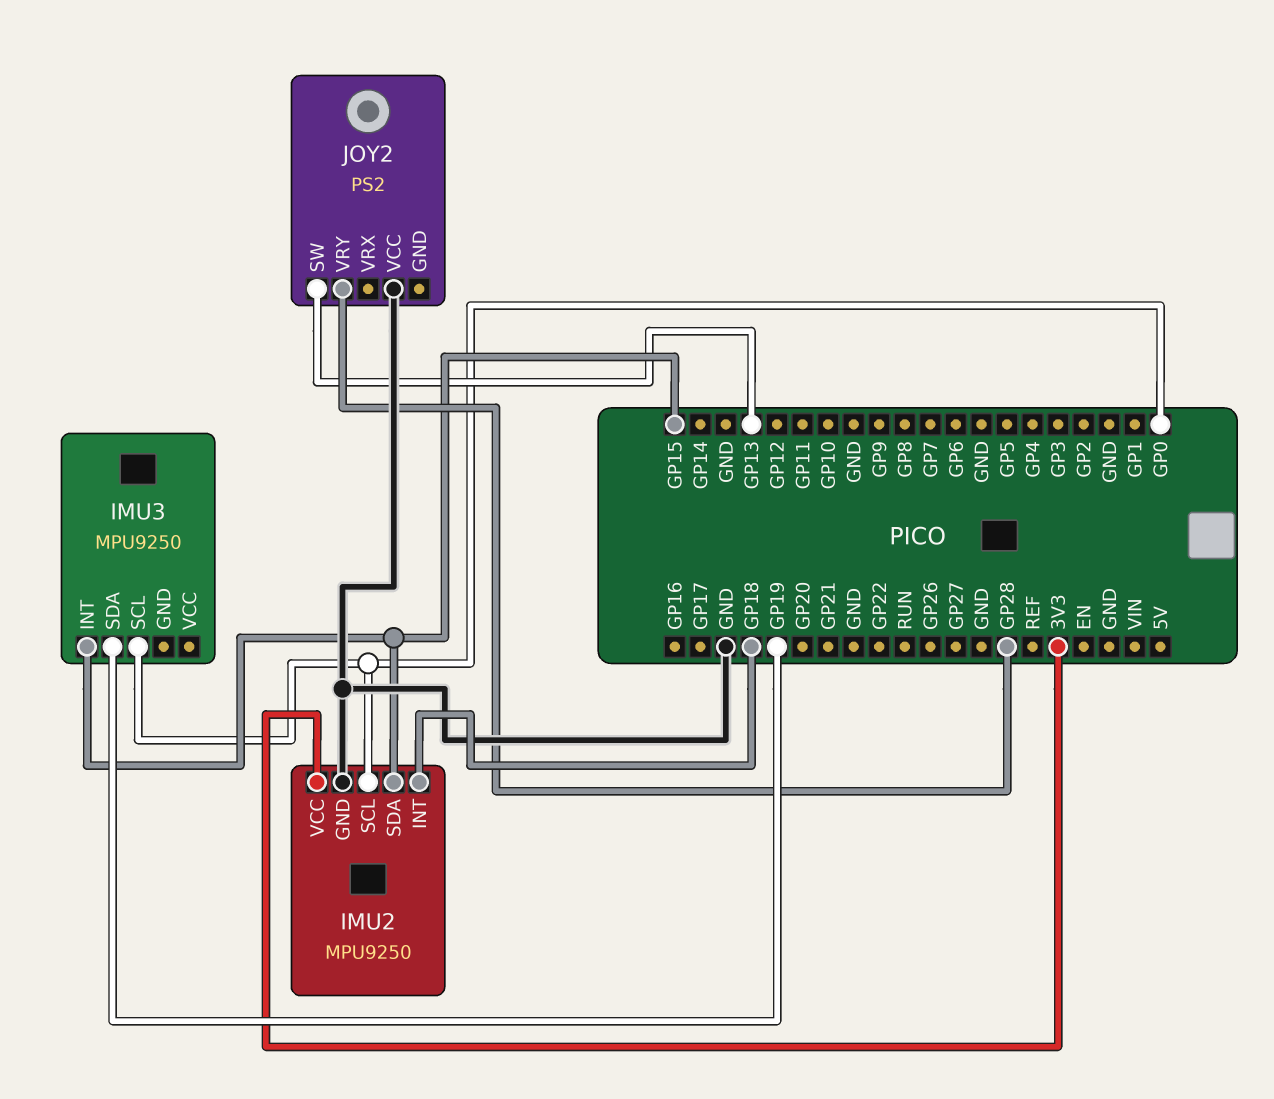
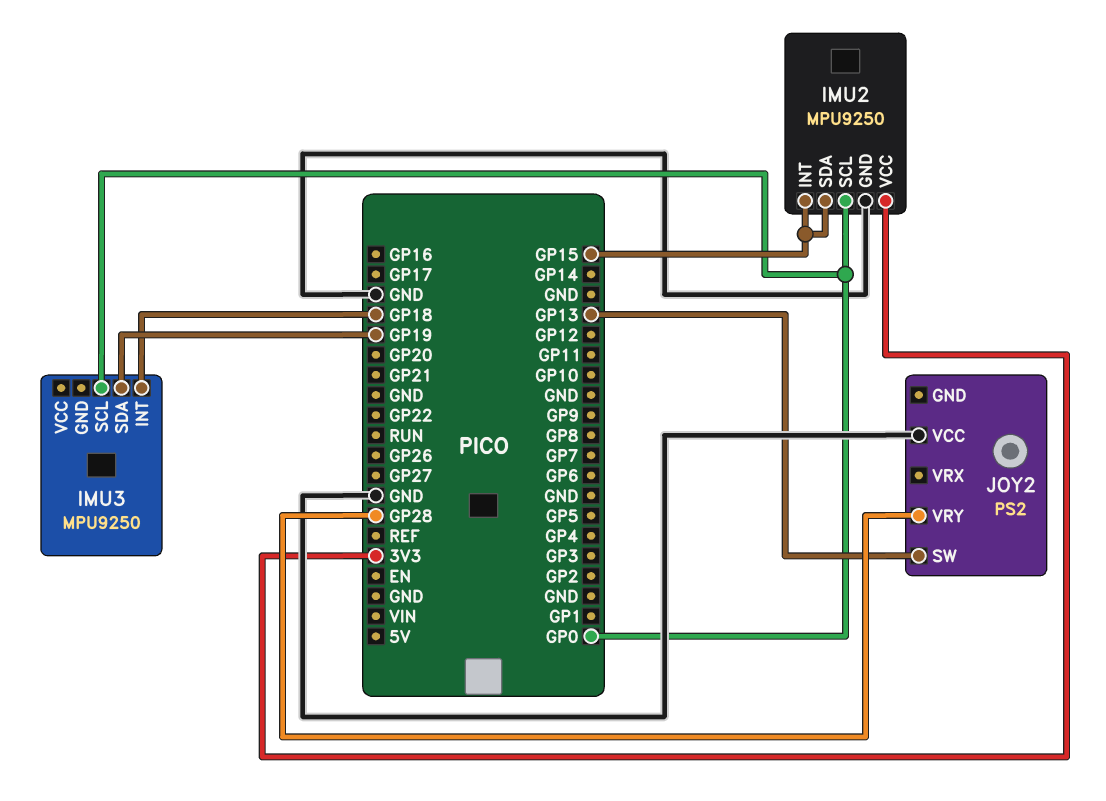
IMU2 pin INT: GP18 -> GP15
IMU3 pin INT: GP15 -> GP18

